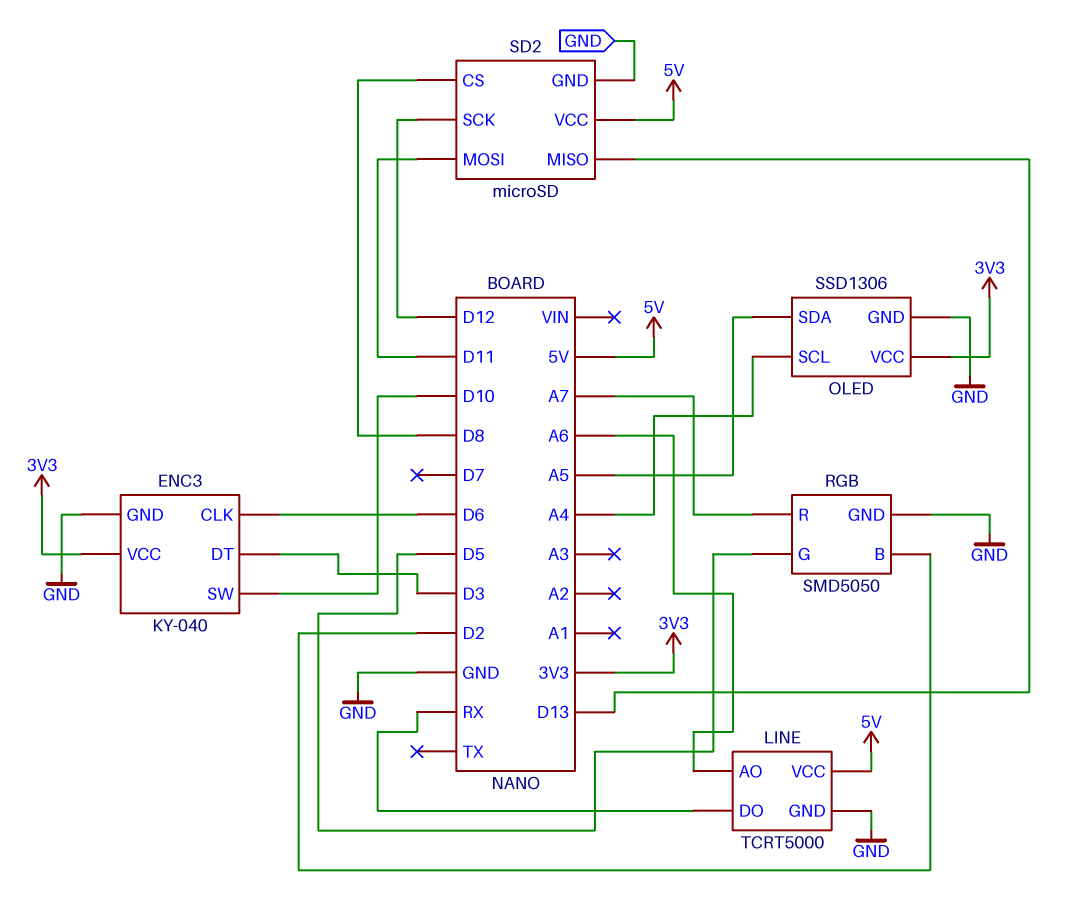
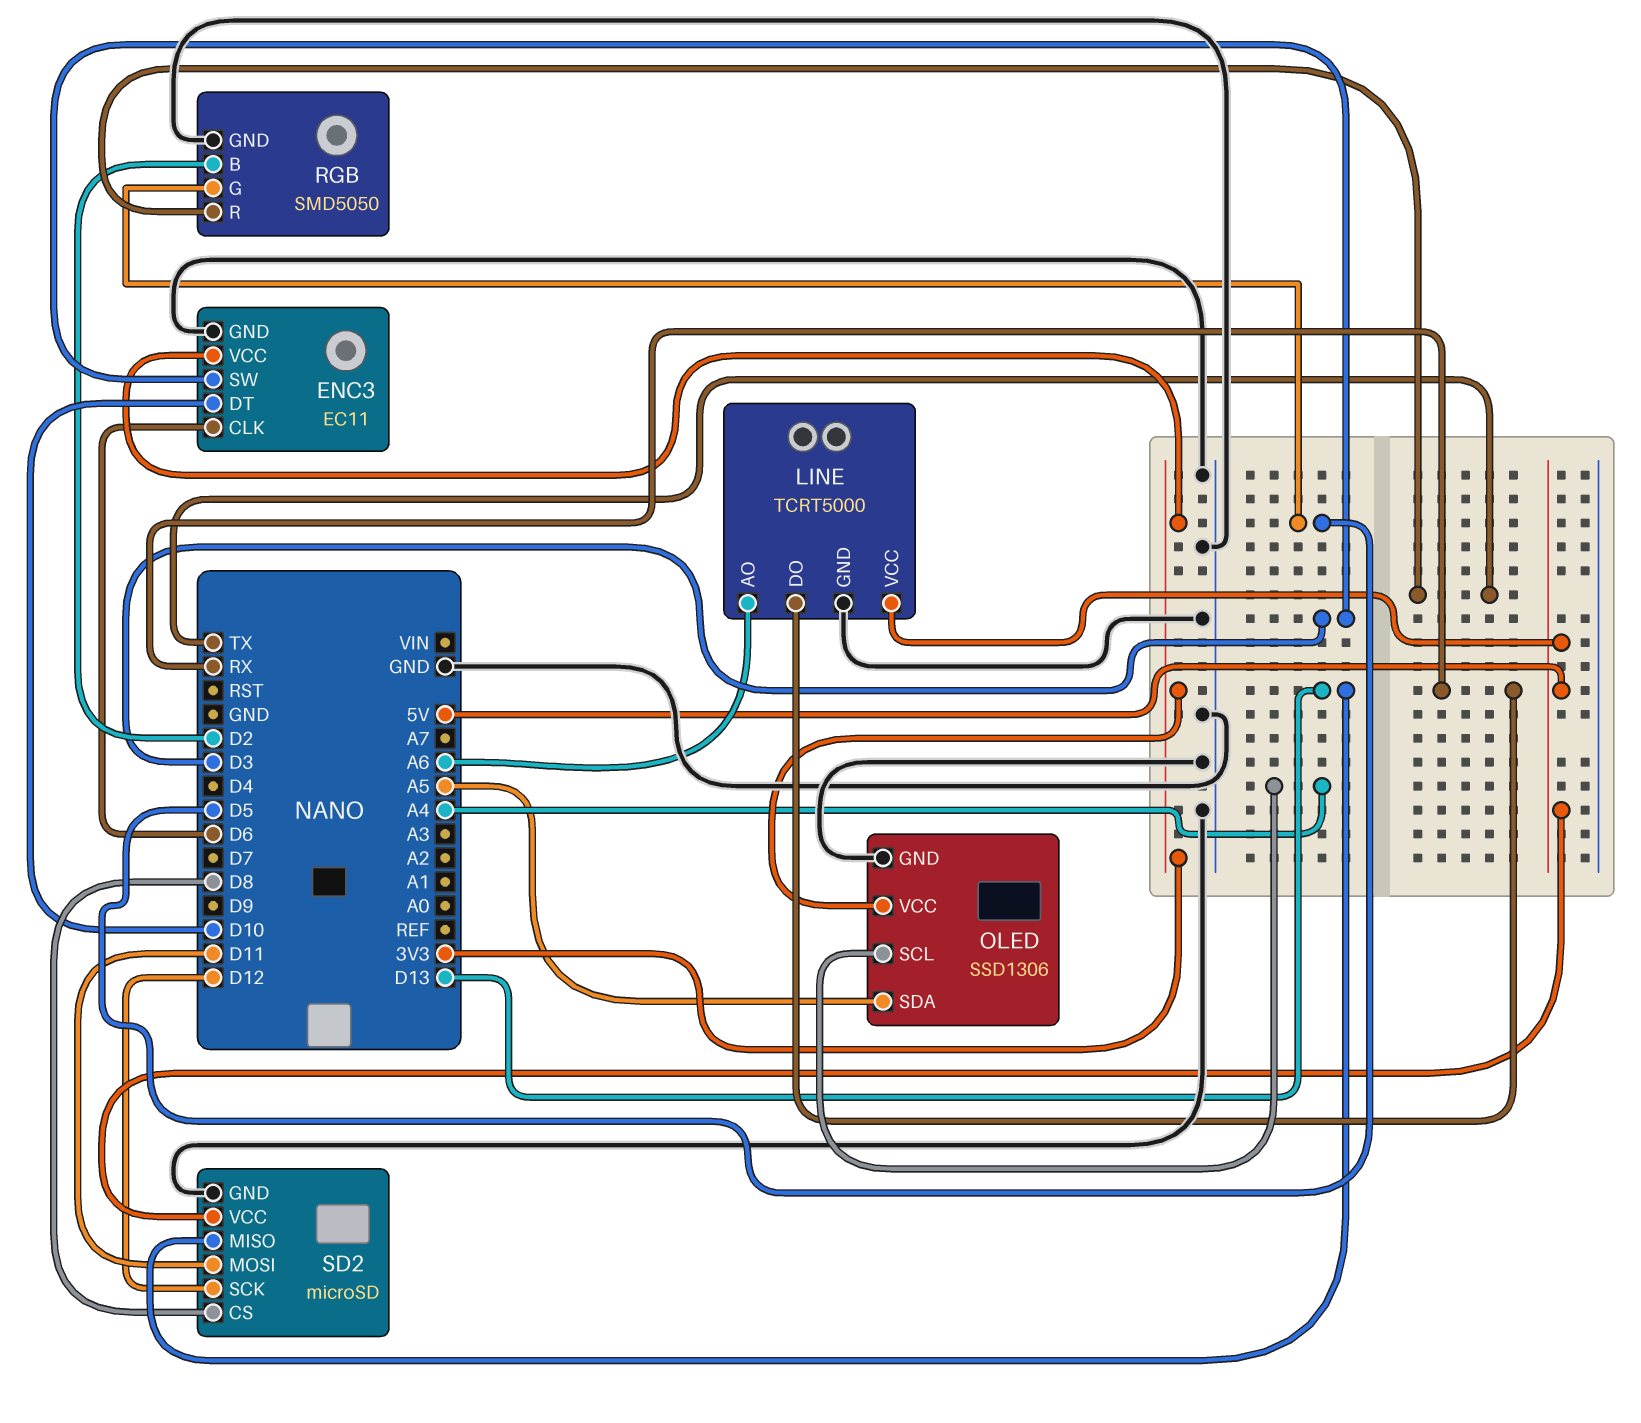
ENC3: KY-040 -> EC11
ENC3 pin DT: D3 -> D10
ENC3 pin SW: D10 -> D3
RGB pin R: A7 -> TX

